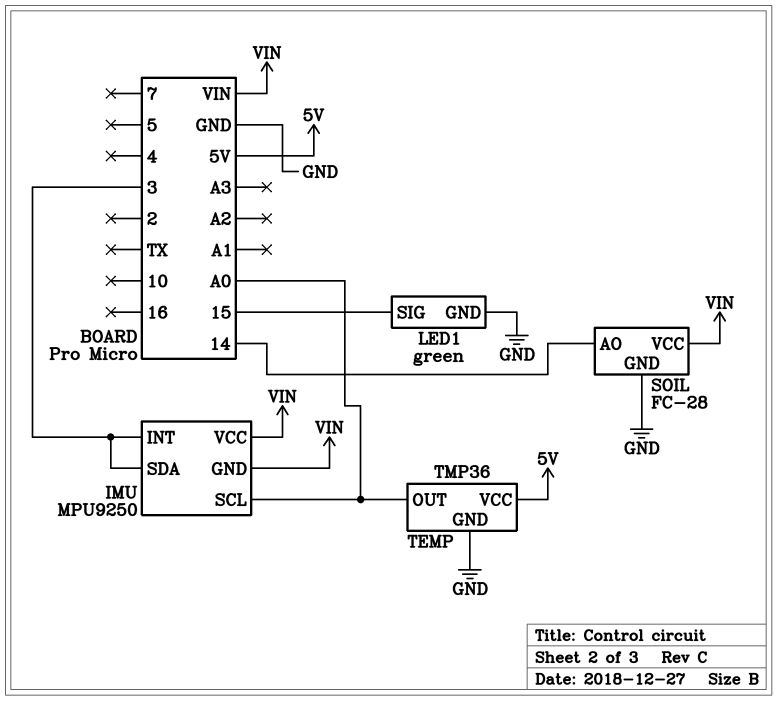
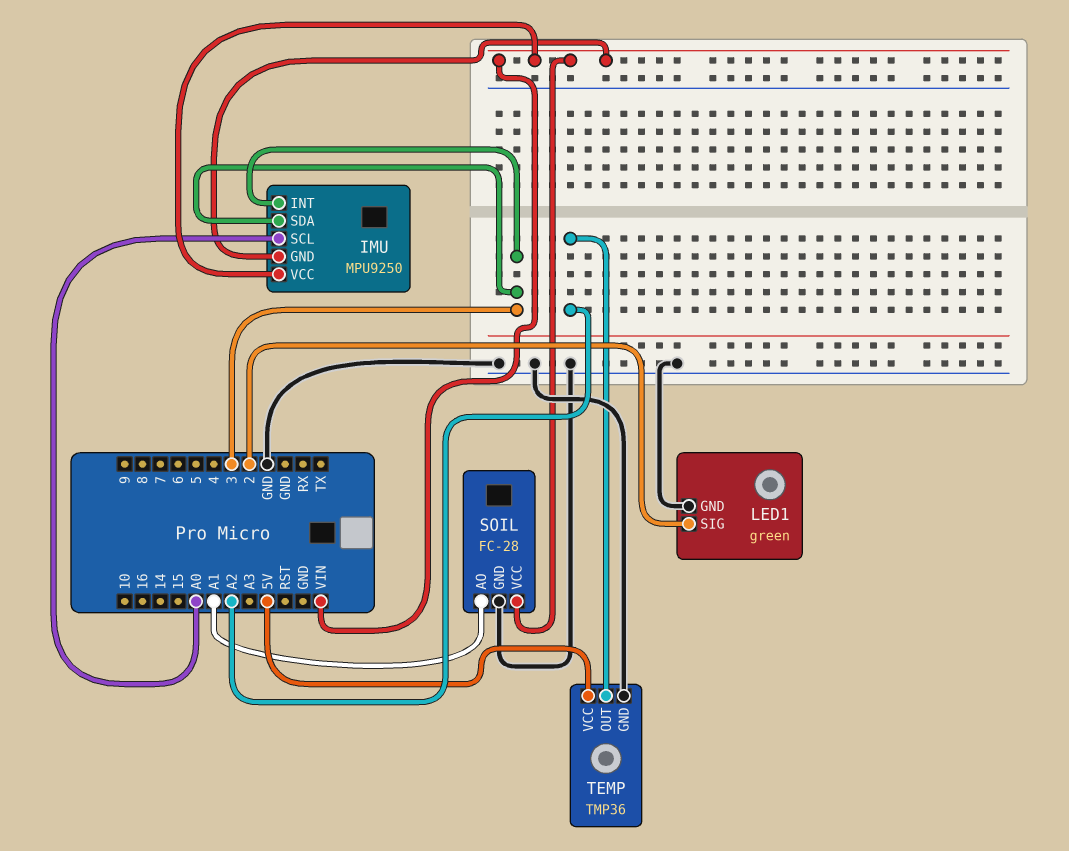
LED1 pin SIG: 15 -> 2
SOIL pin AO: 14 -> A1
TEMP pin OUT: A0 -> A2

